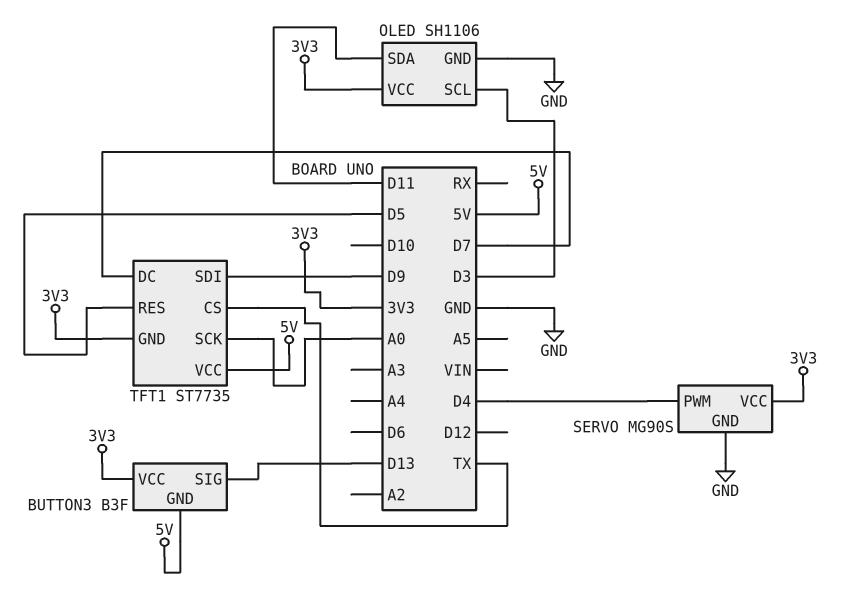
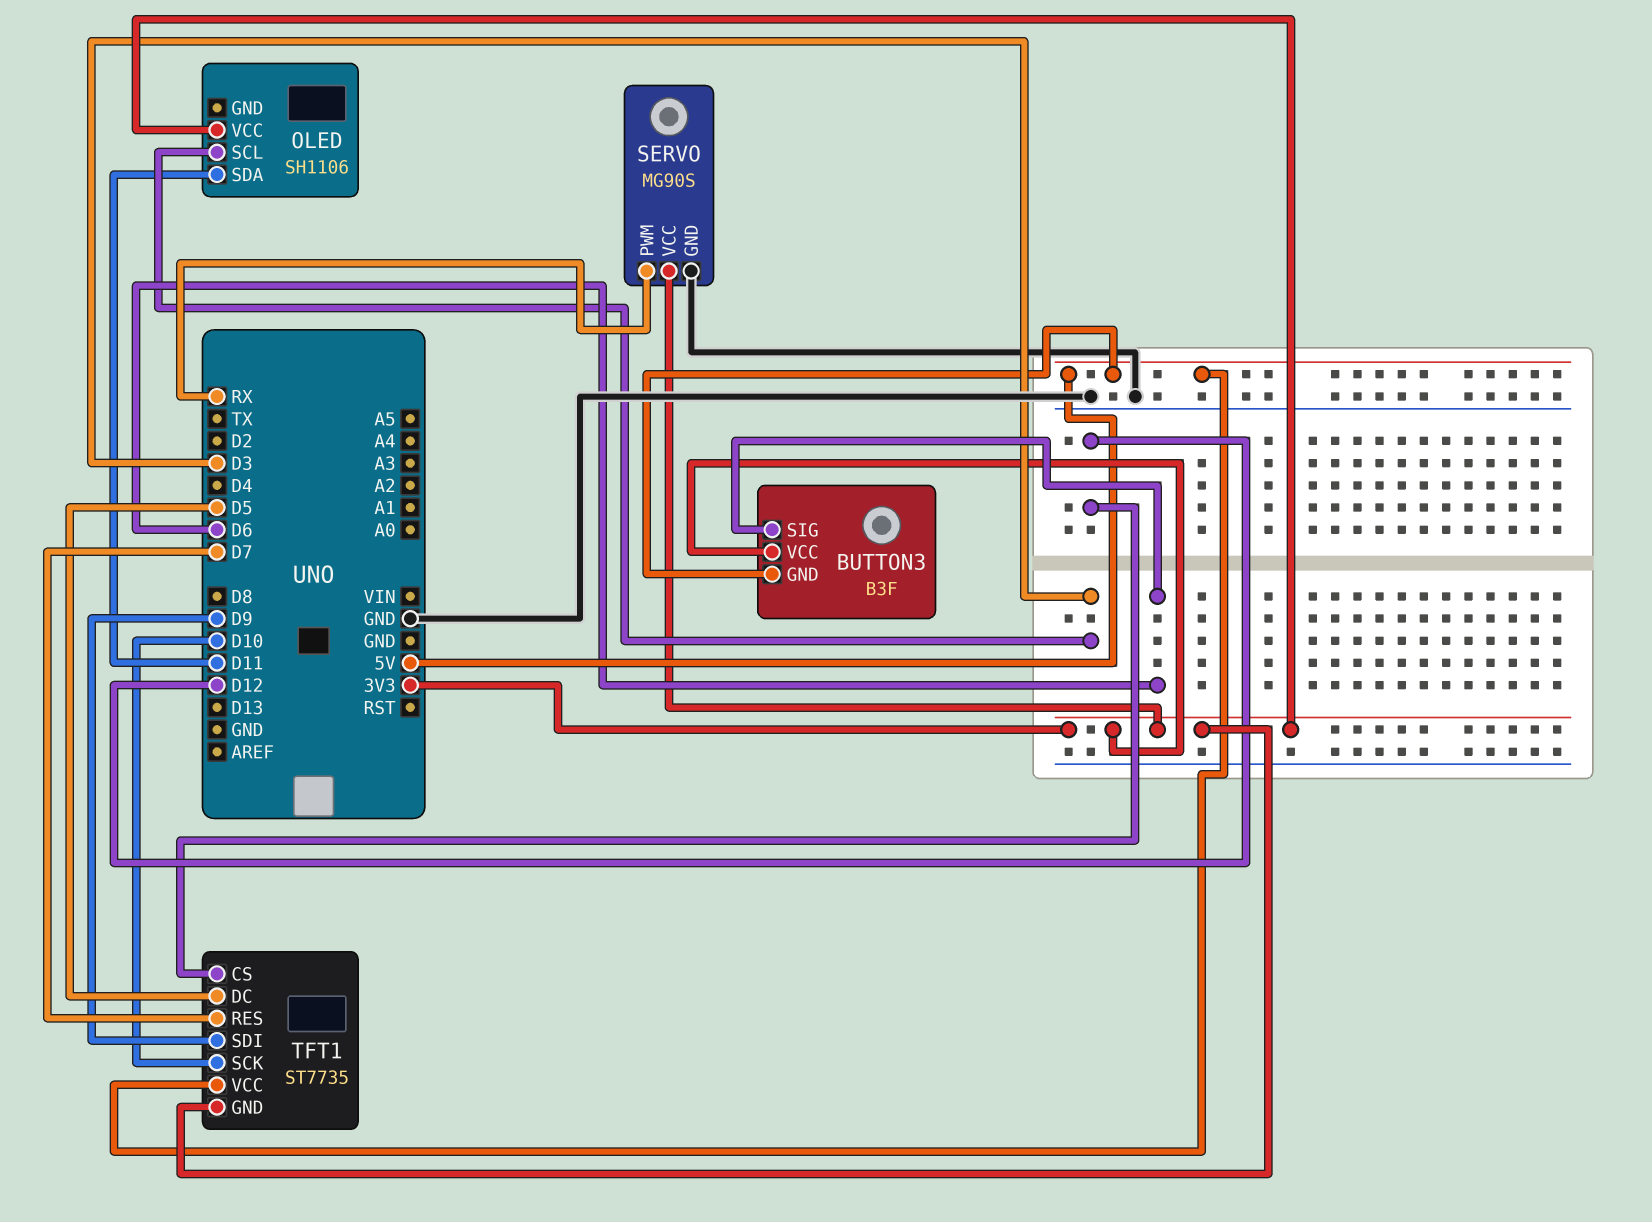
BUTTON3 pin SIG: D13 -> D6
OLED pin GND: GND -> none
SERVO pin PWM: D4 -> RX
TFT1 pin CS: TX -> D12
TFT1 pin DC: D7 -> D5
TFT1 pin RES: D5 -> D7
TFT1 pin SCK: A0 -> D10

